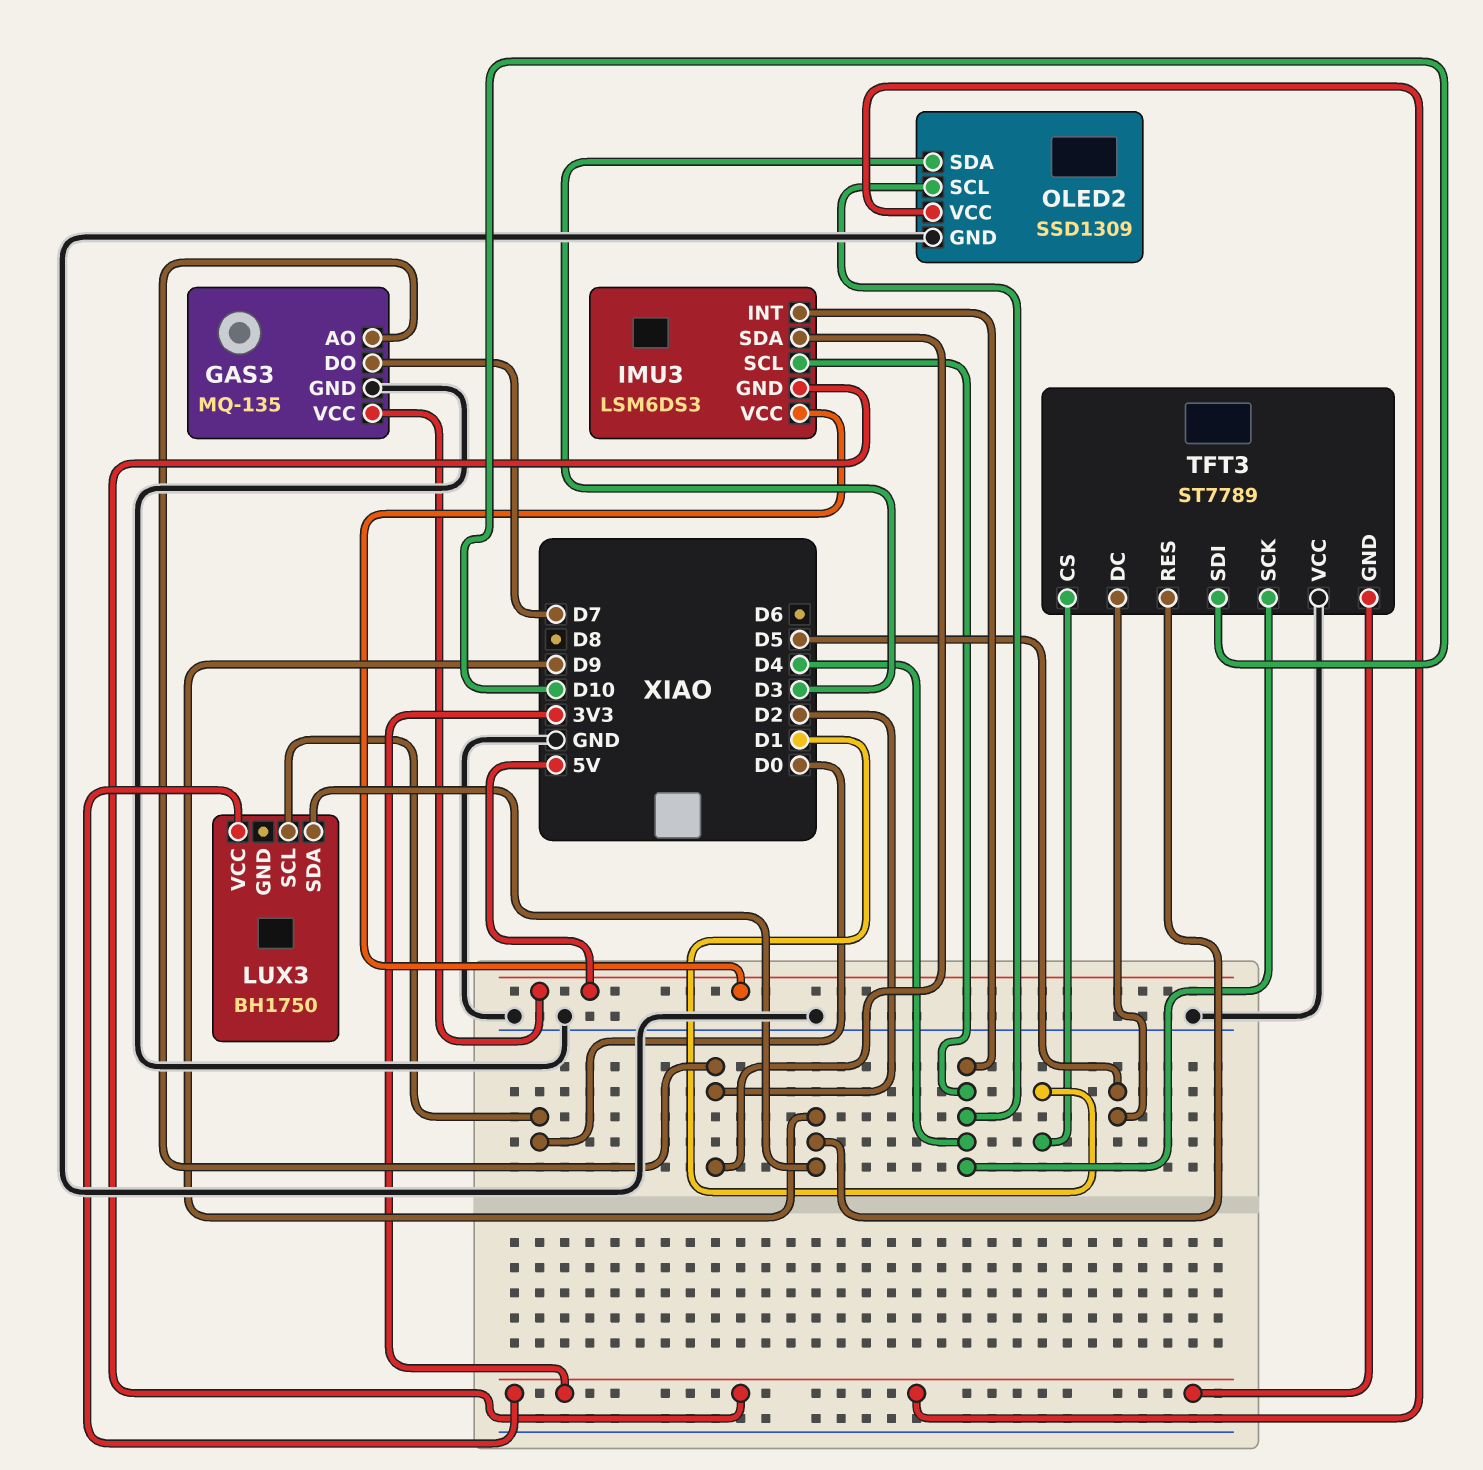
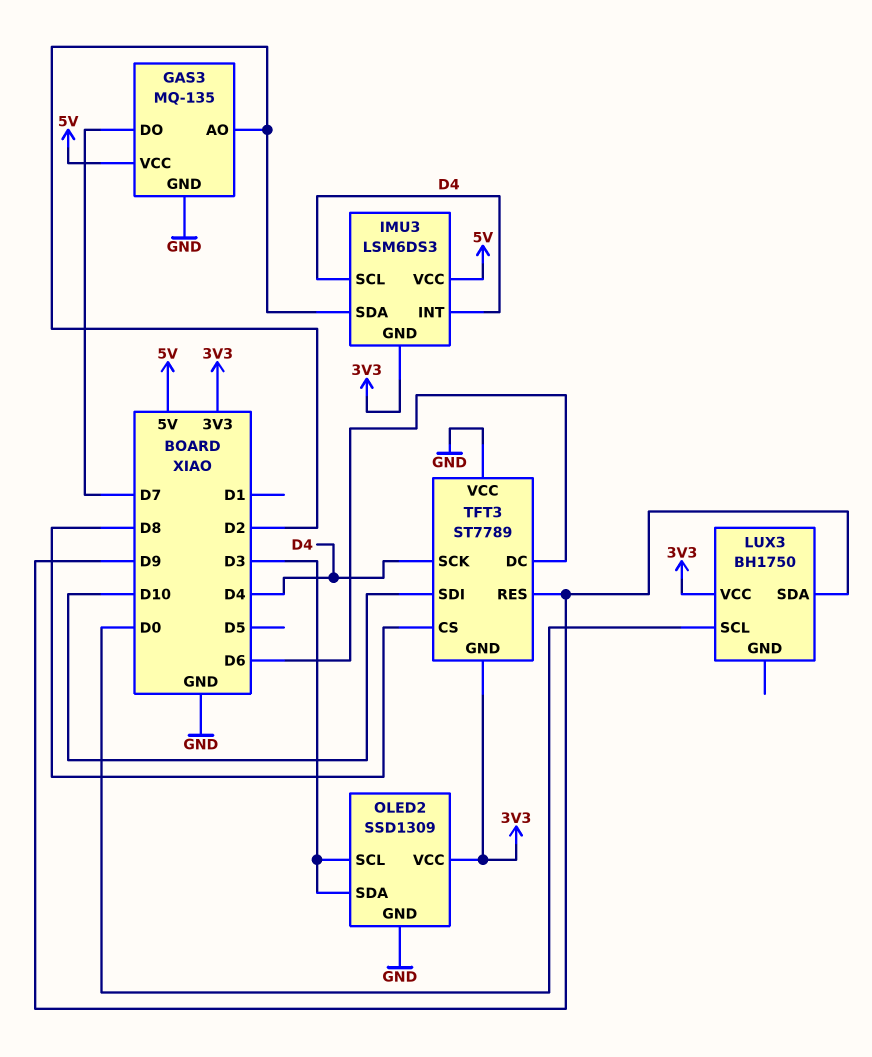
OLED2 pin SCL: D4 -> D3
TFT3 pin CS: D1 -> D8
TFT3 pin DC: D5 -> D6

